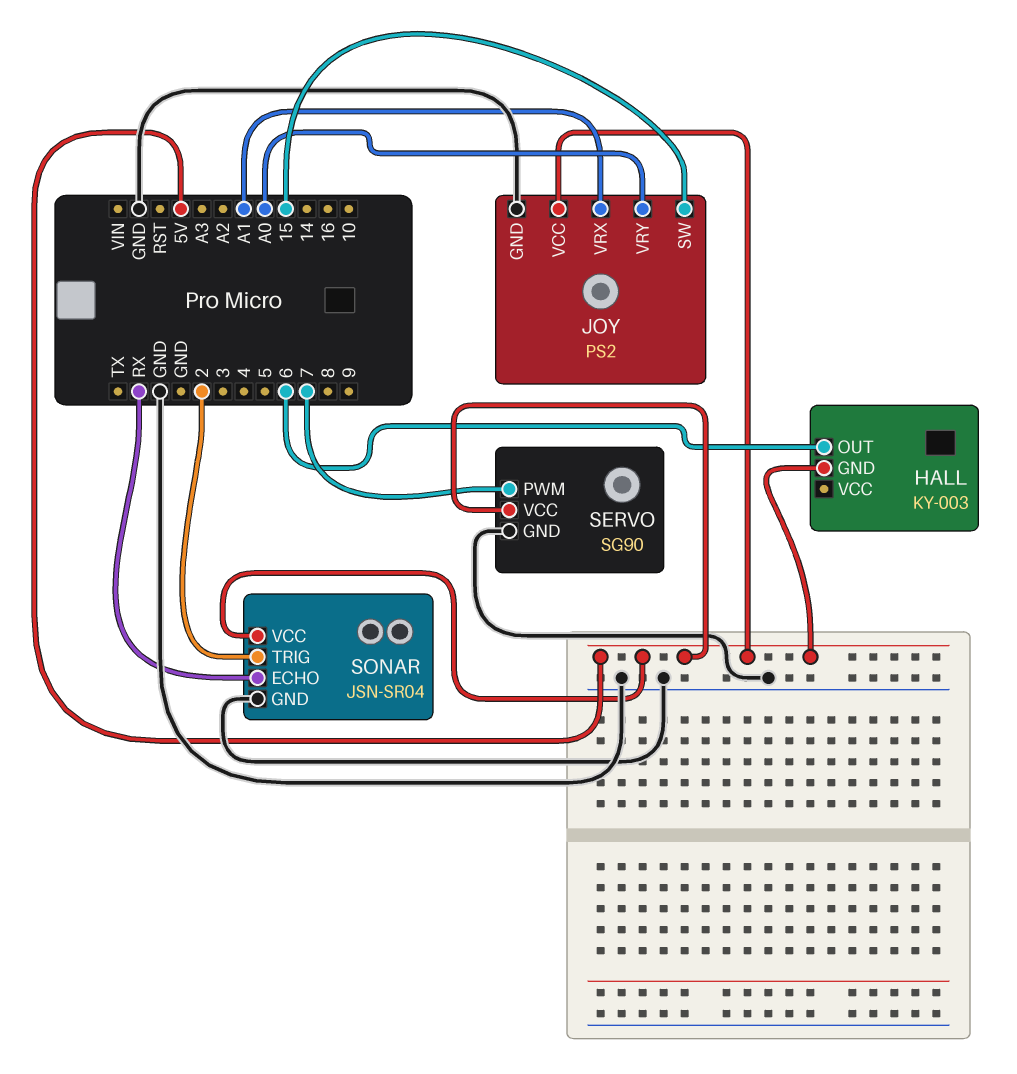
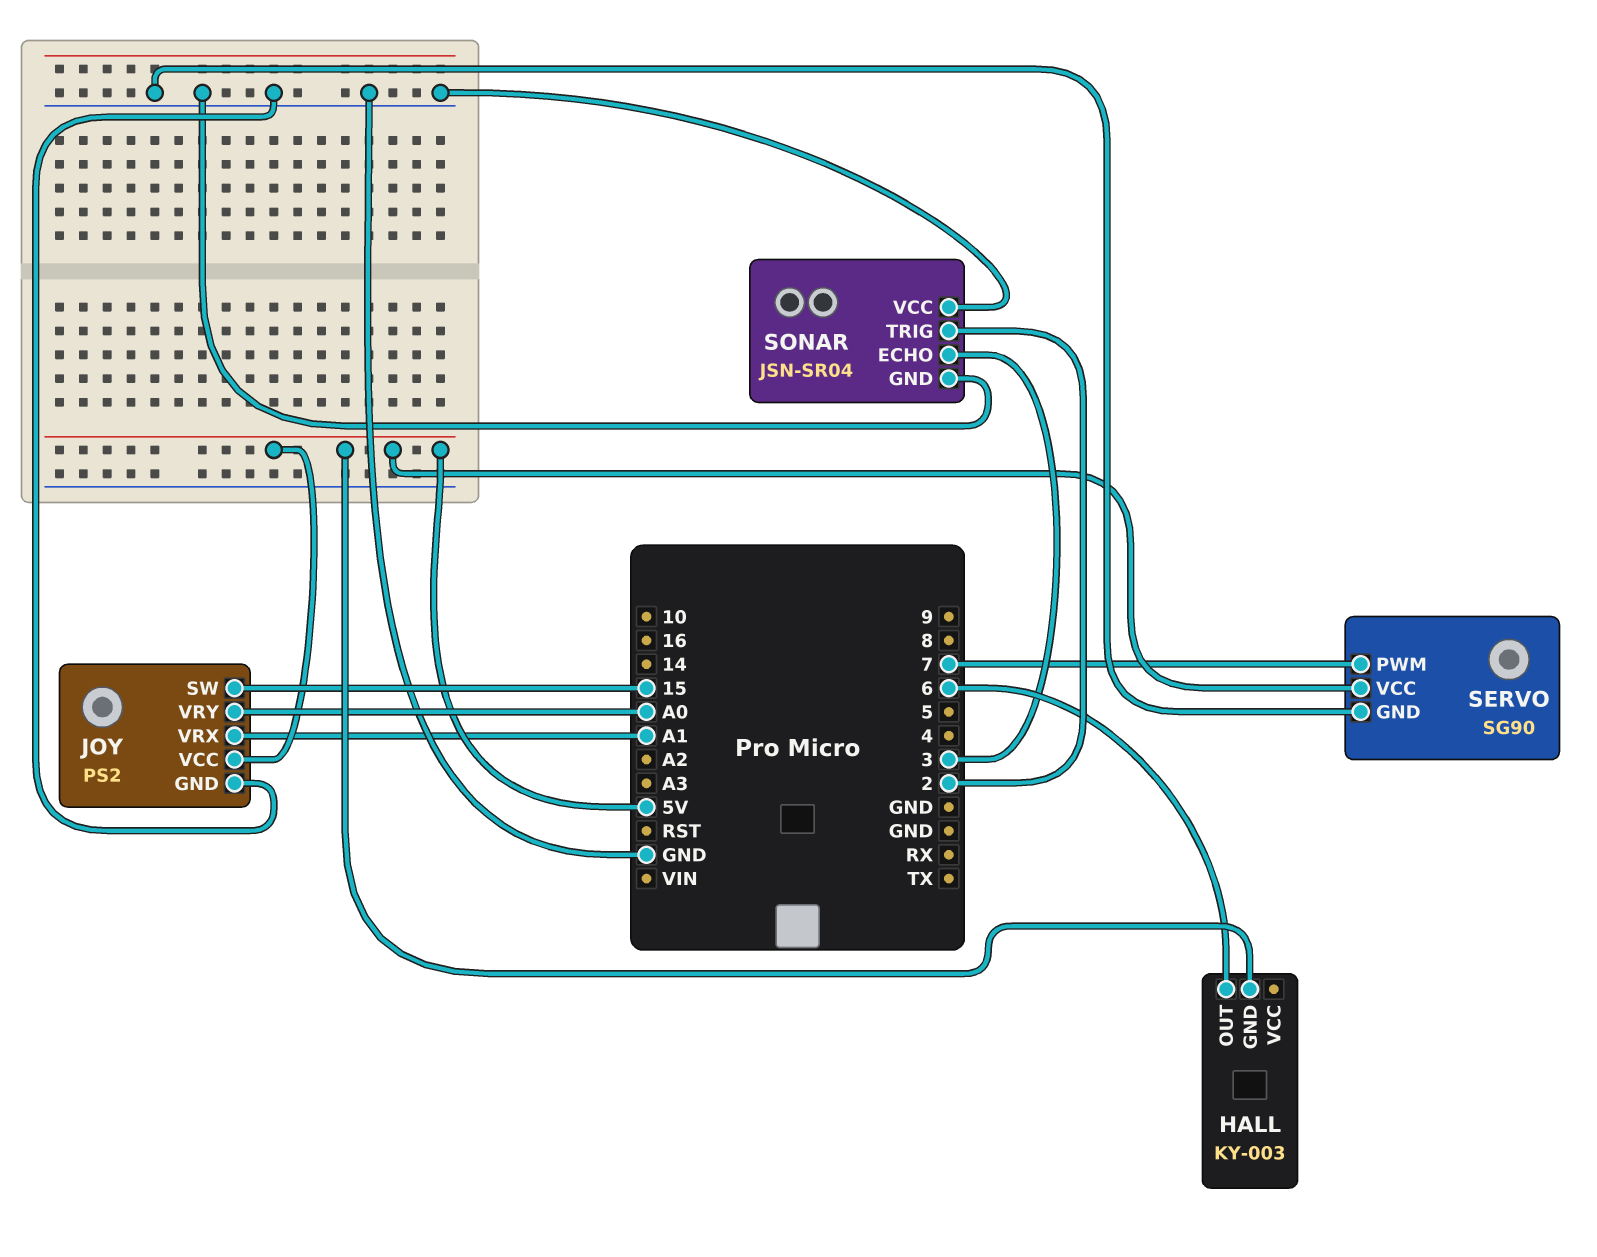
SONAR pin ECHO: RX -> 3
SONAR pin VCC: 5V -> GND

